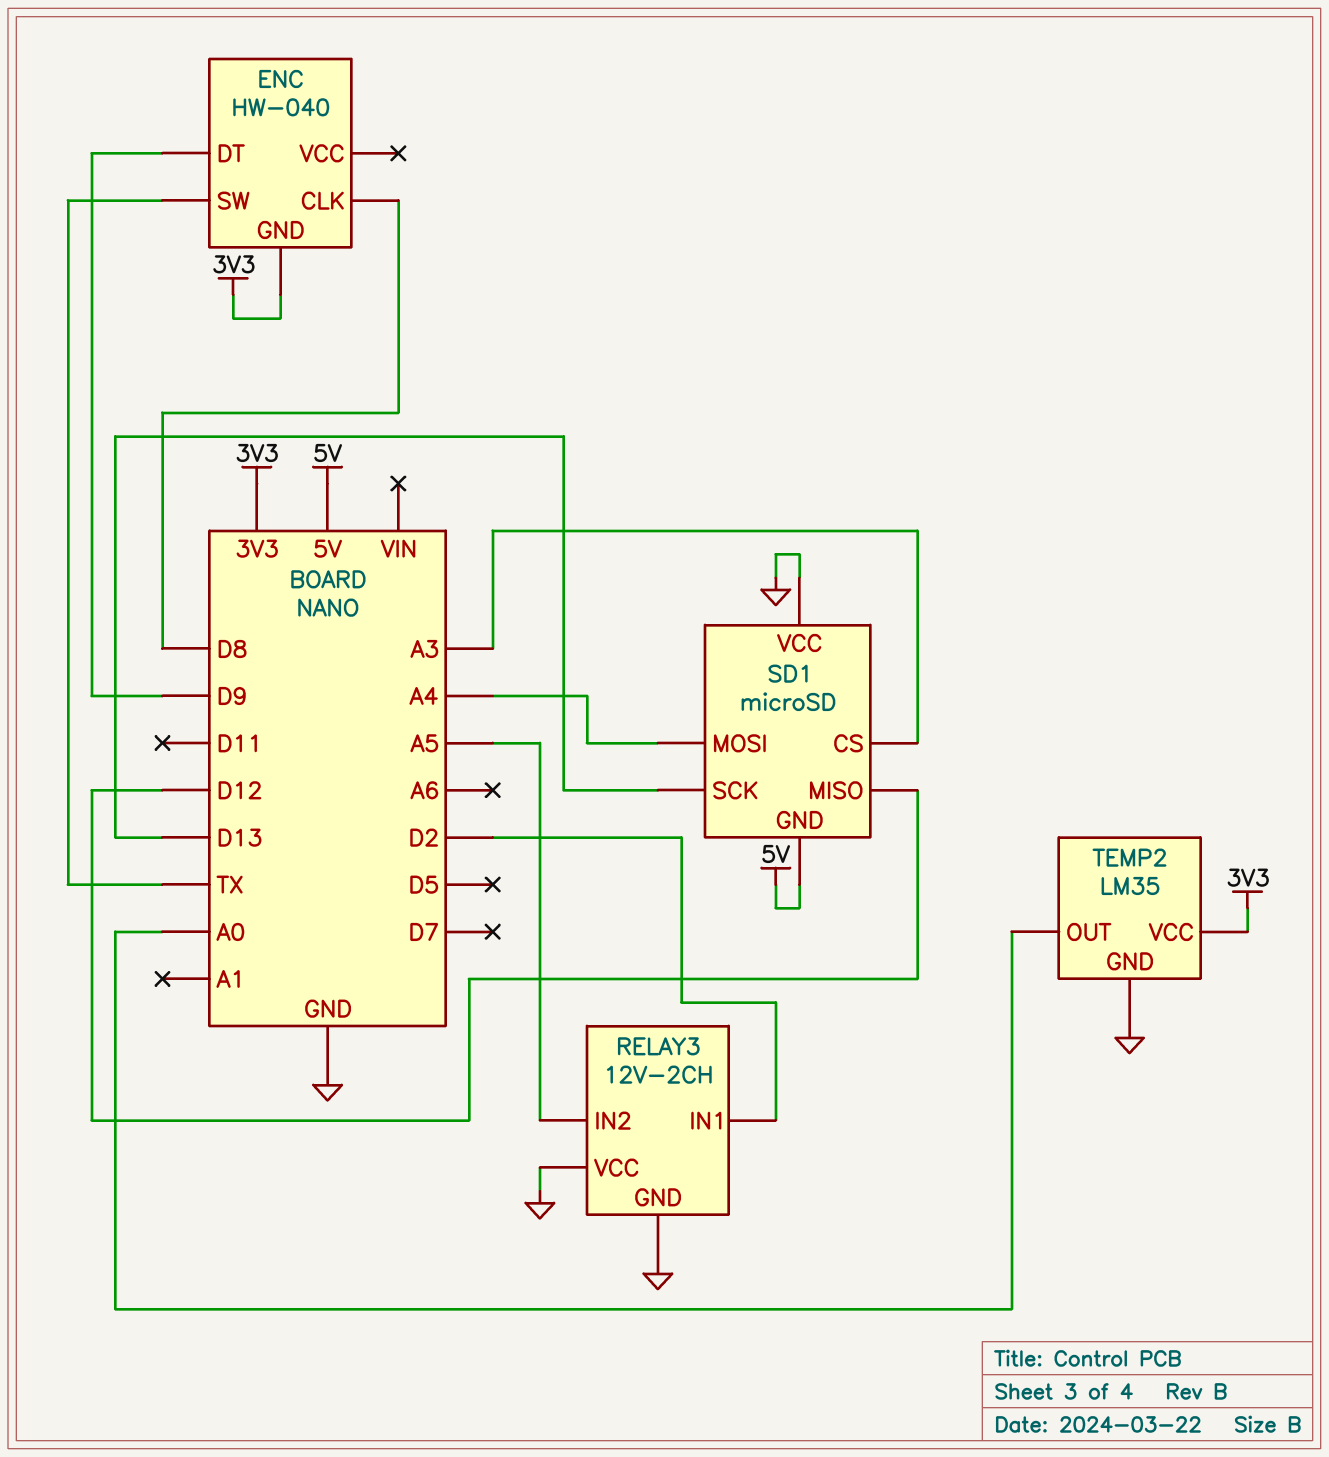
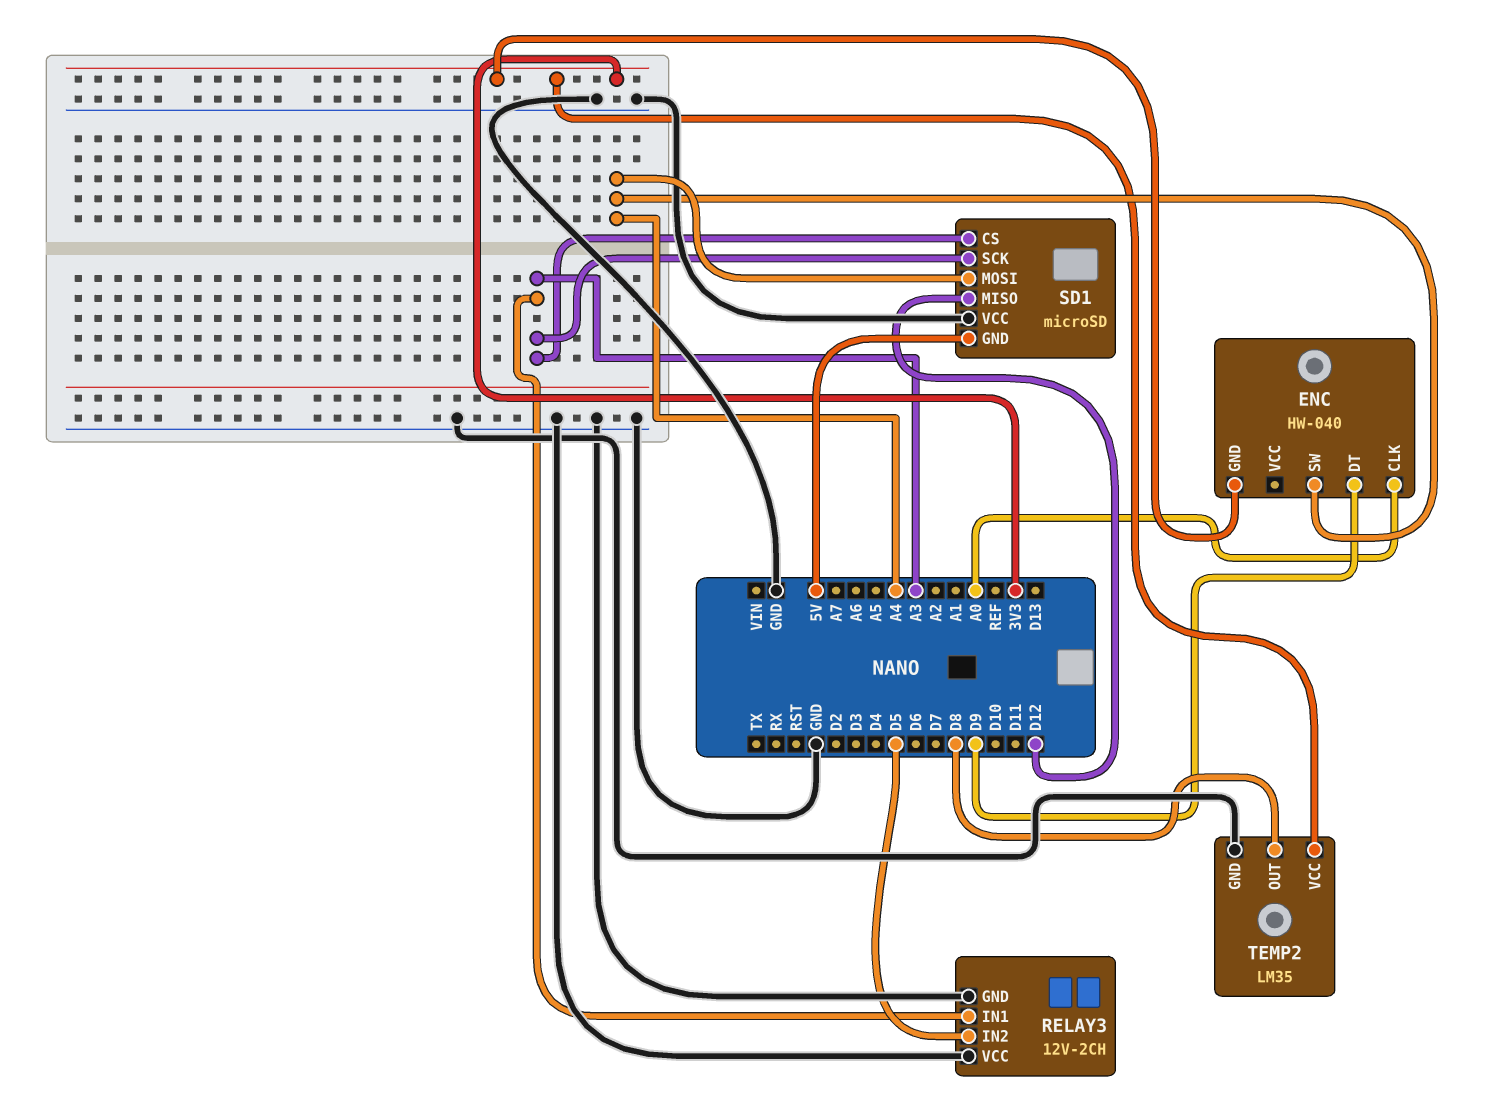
ENC pin CLK: D8 -> A0
ENC pin SW: TX -> A4
RELAY3 pin IN1: D2 -> A3
RELAY3 pin IN2: A5 -> D5
SD1 pin SCK: D13 -> A3
TEMP2 pin OUT: A0 -> D8

